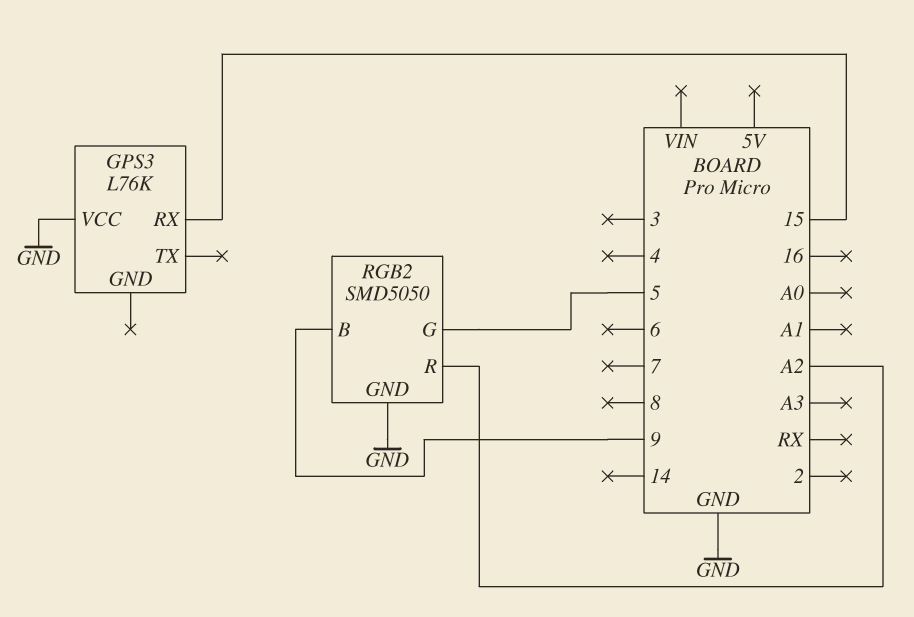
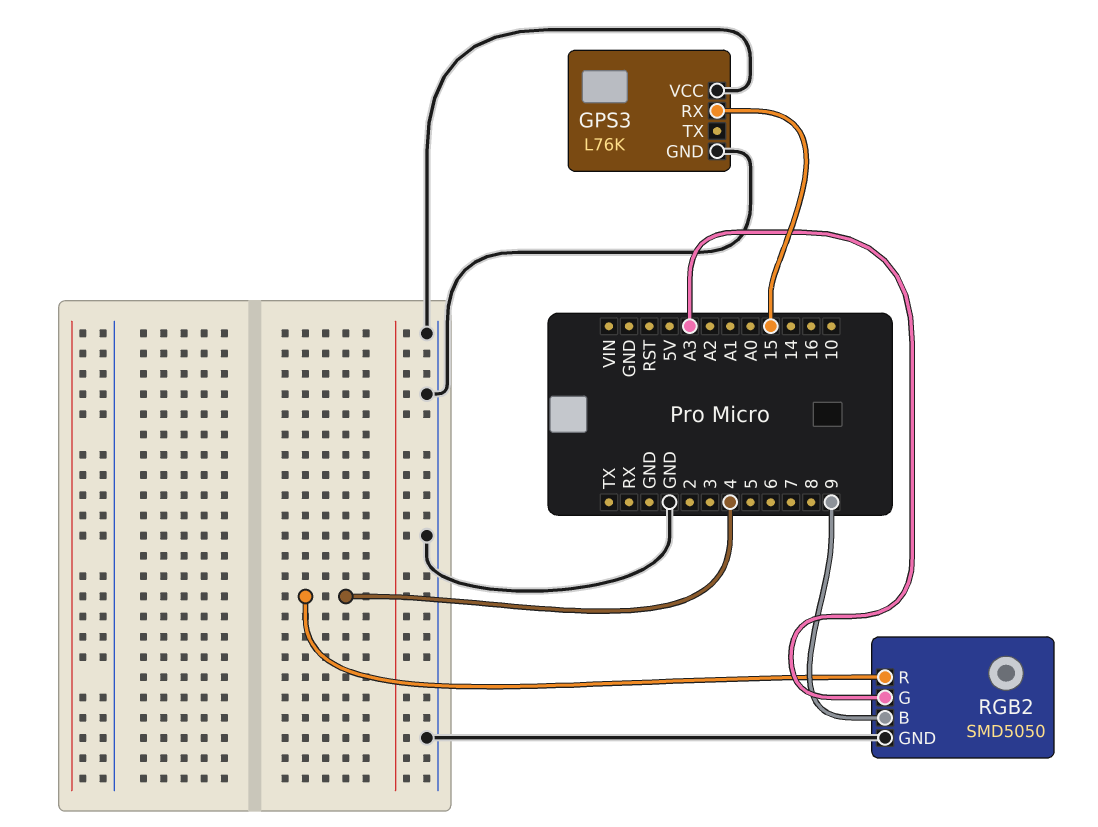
GPS3 pin GND: none -> GND
RGB2 pin G: 5 -> A3
RGB2 pin R: A2 -> 4

